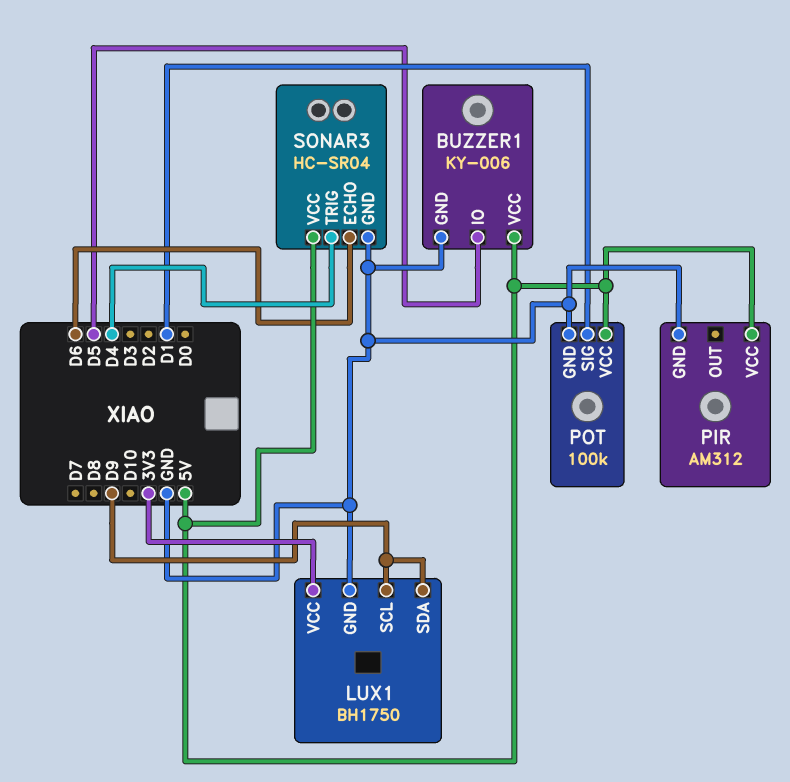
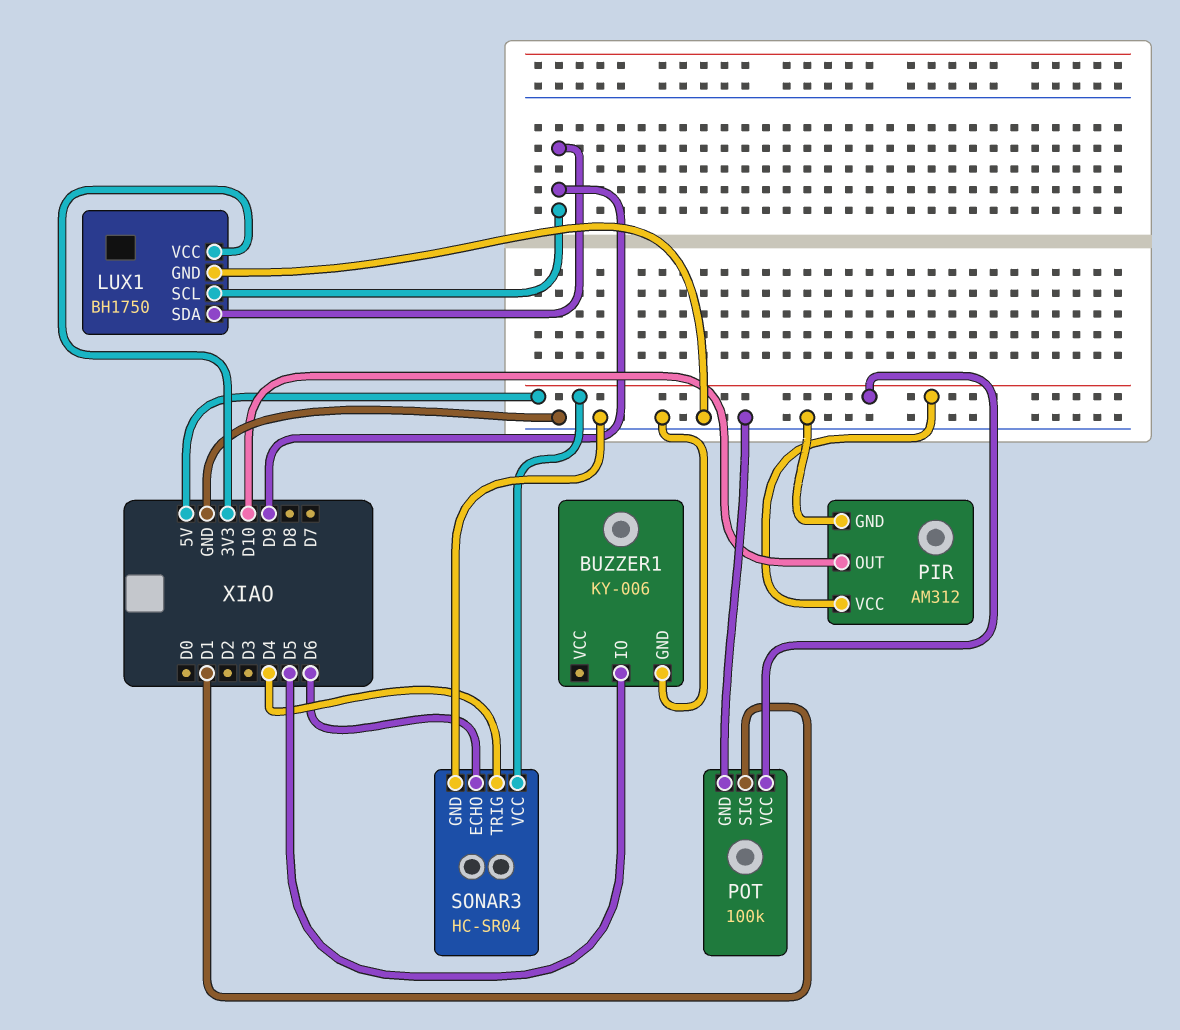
BUZZER1 pin VCC: 5V -> none
PIR pin OUT: none -> D10

